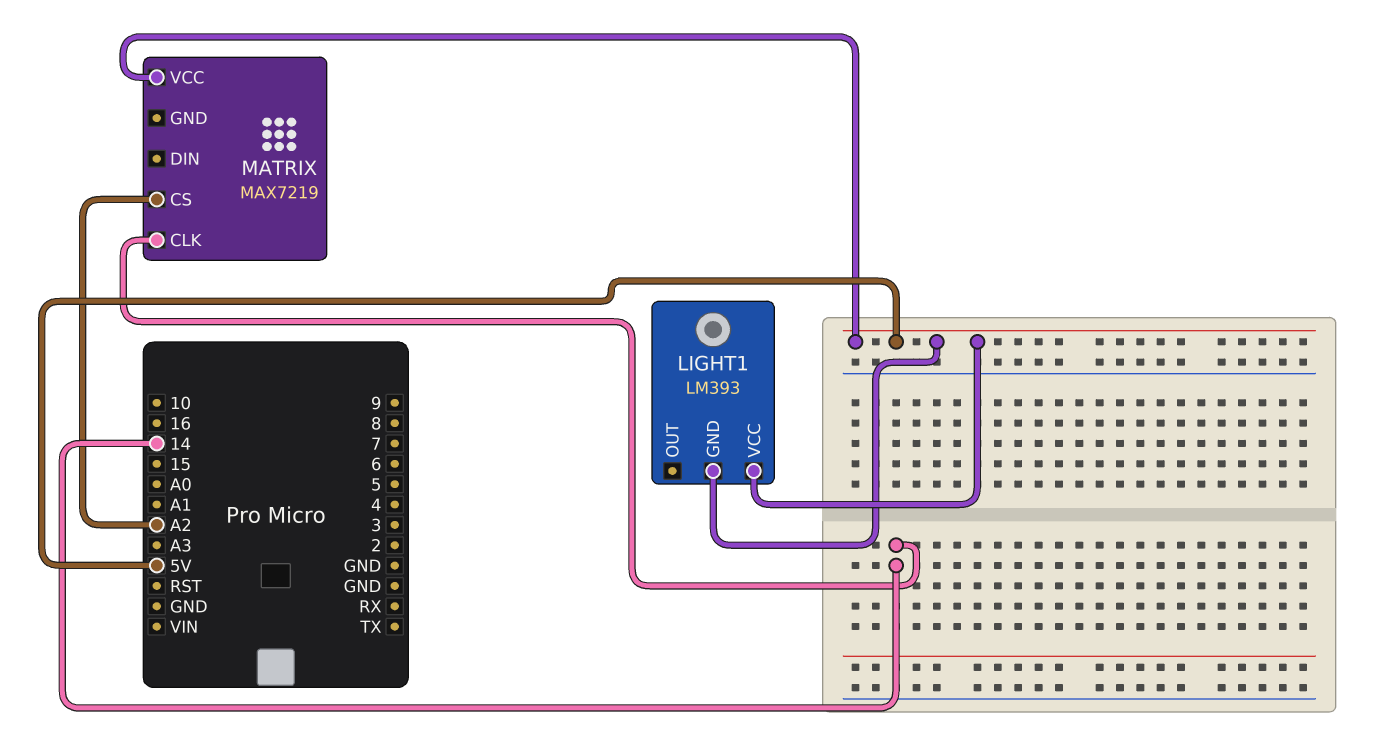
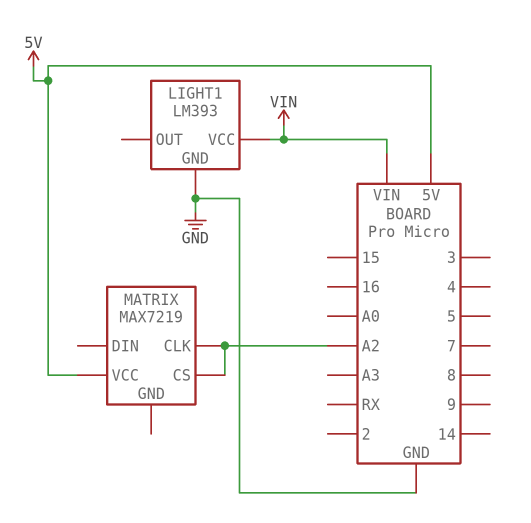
LIGHT1 pin GND: 5V -> GND
LIGHT1 pin VCC: 5V -> VIN
MATRIX pin CLK: 14 -> A2

